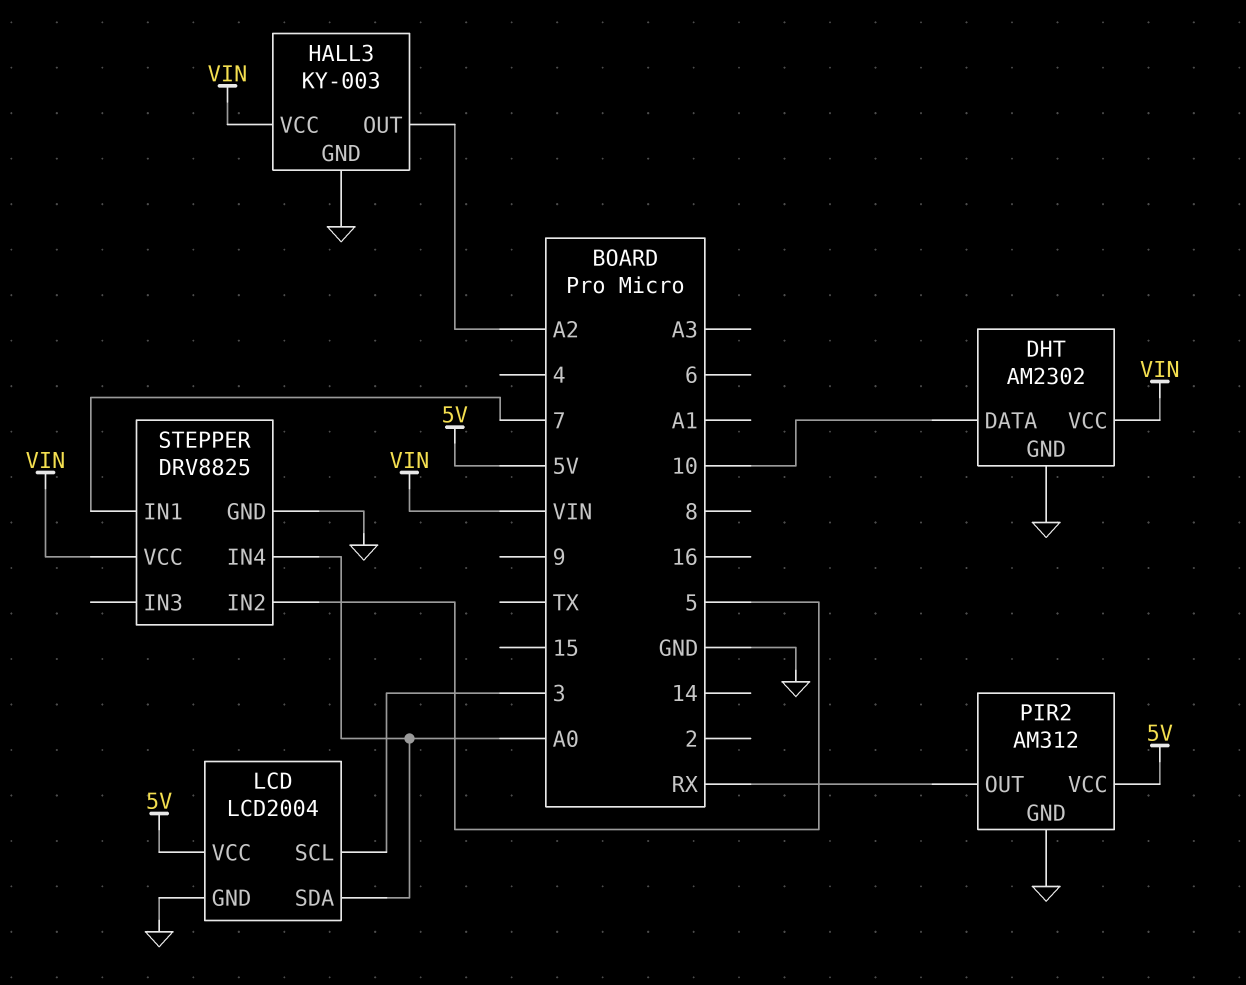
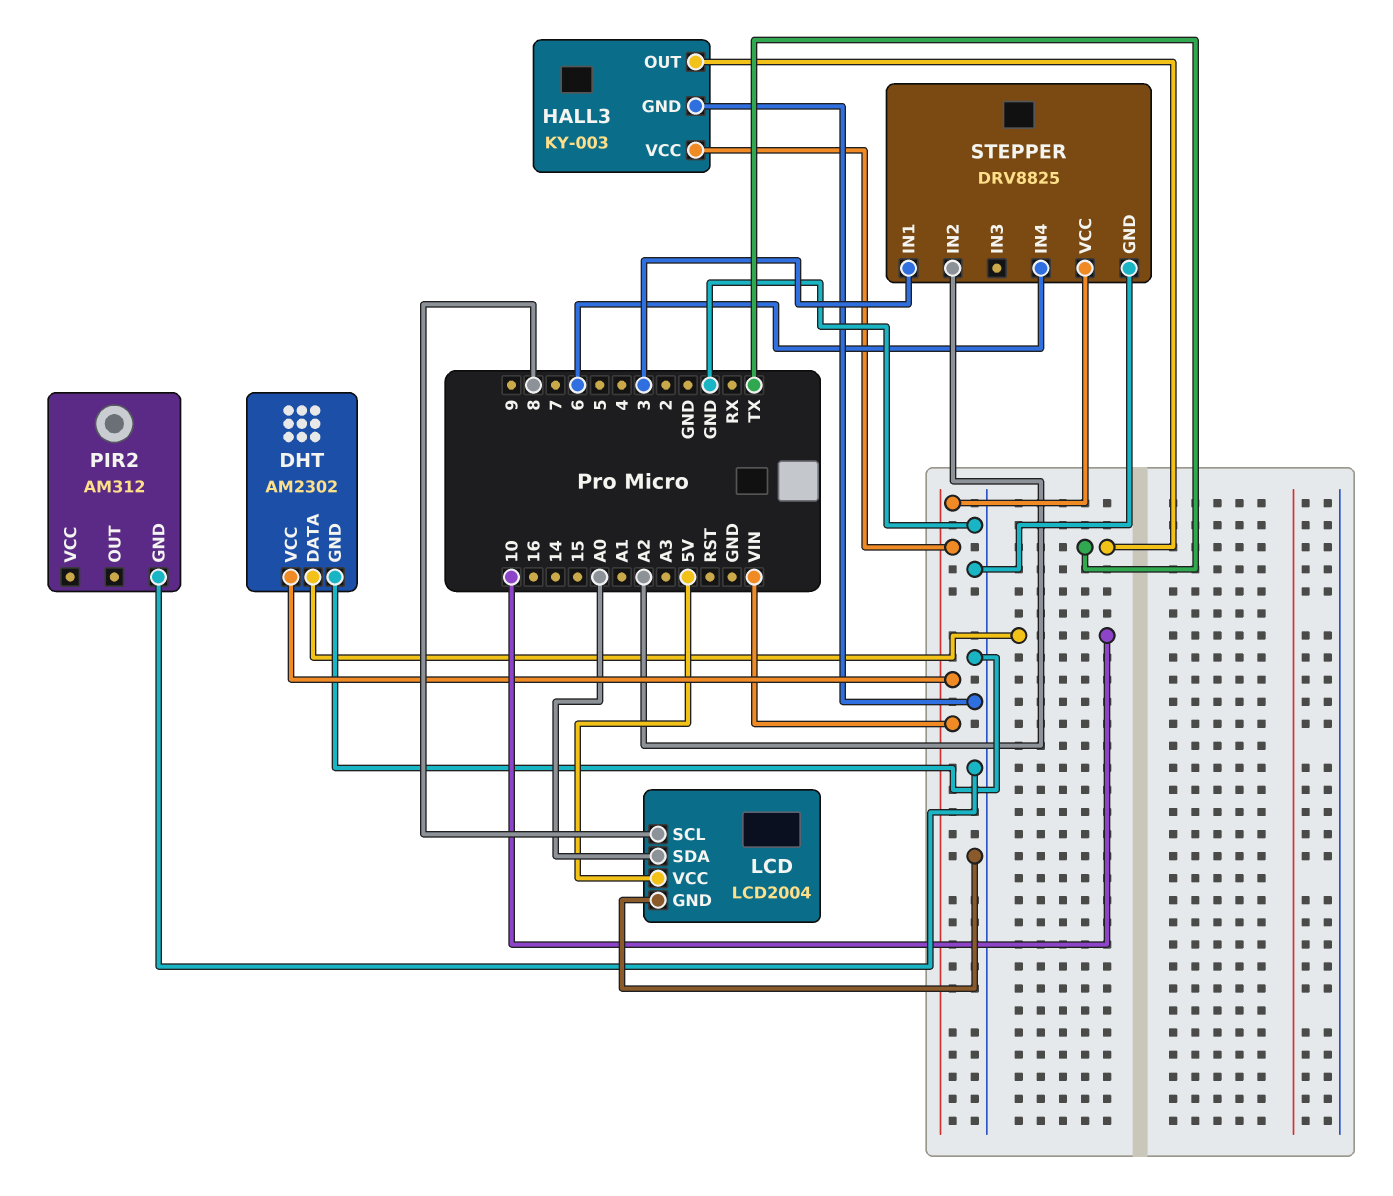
HALL3 pin OUT: A2 -> TX
LCD pin SCL: 3 -> 8
PIR2 pin OUT: RX -> none
PIR2 pin VCC: 5V -> none
STEPPER pin IN1: 7 -> 3
STEPPER pin IN2: 5 -> A2
STEPPER pin IN4: A0 -> 6

